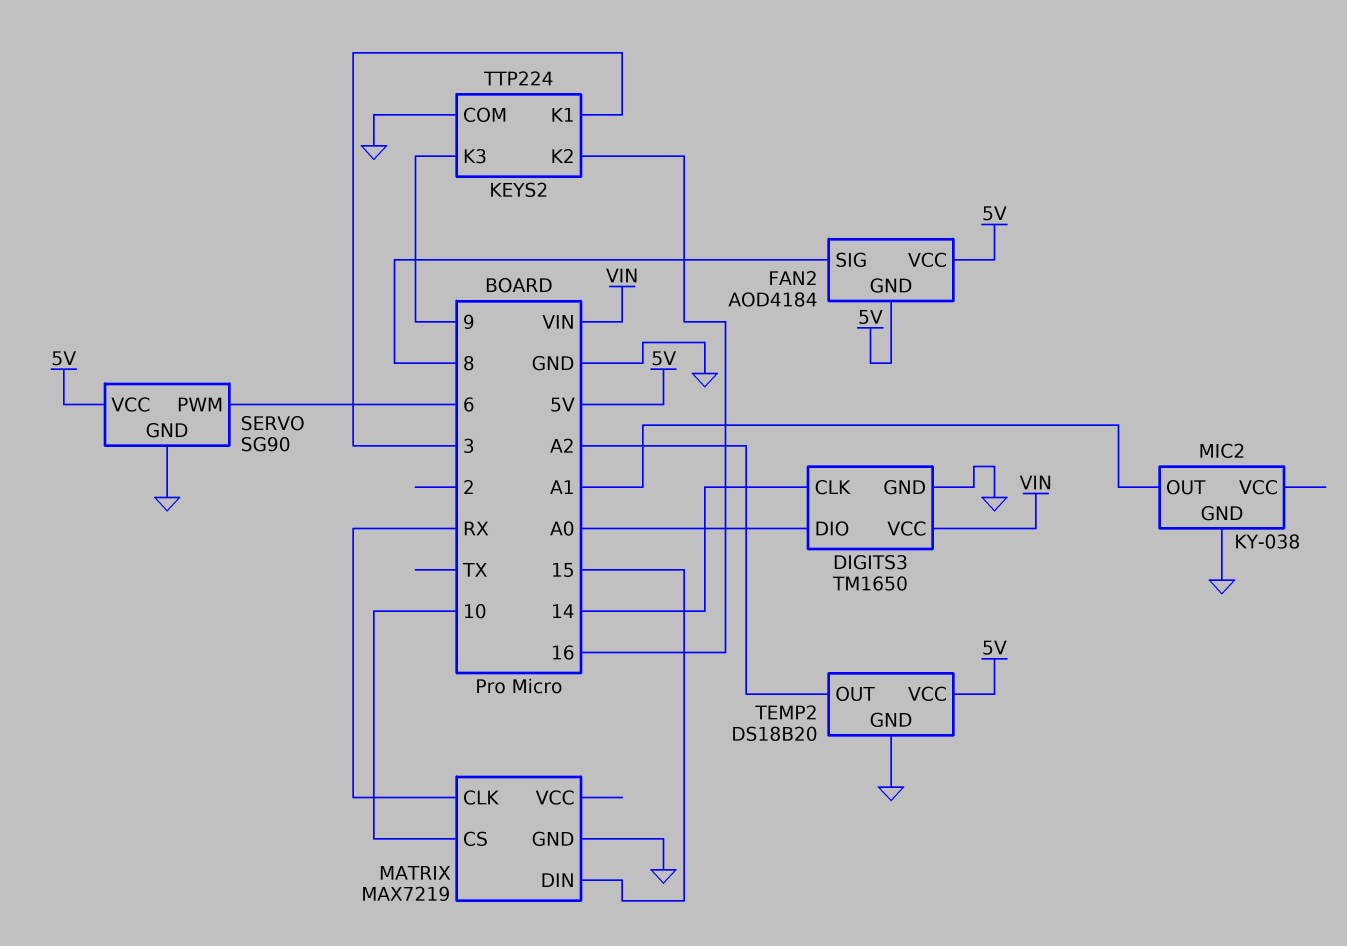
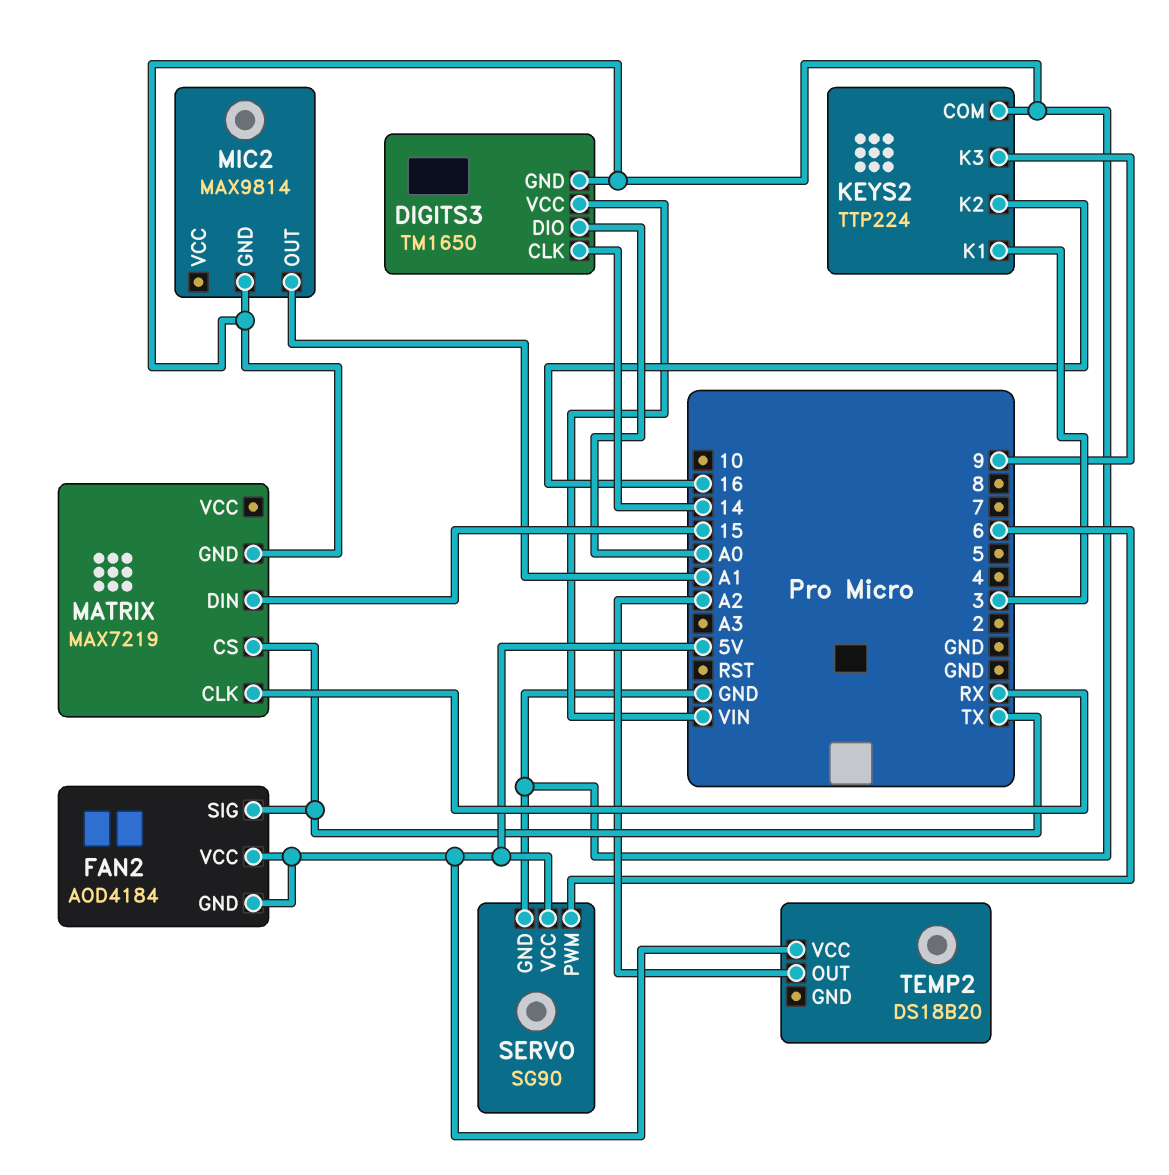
FAN2 pin SIG: 8 -> TX
MATRIX pin CS: 10 -> TX
MIC2: KY-038 -> MAX9814
TEMP2 pin GND: GND -> none

